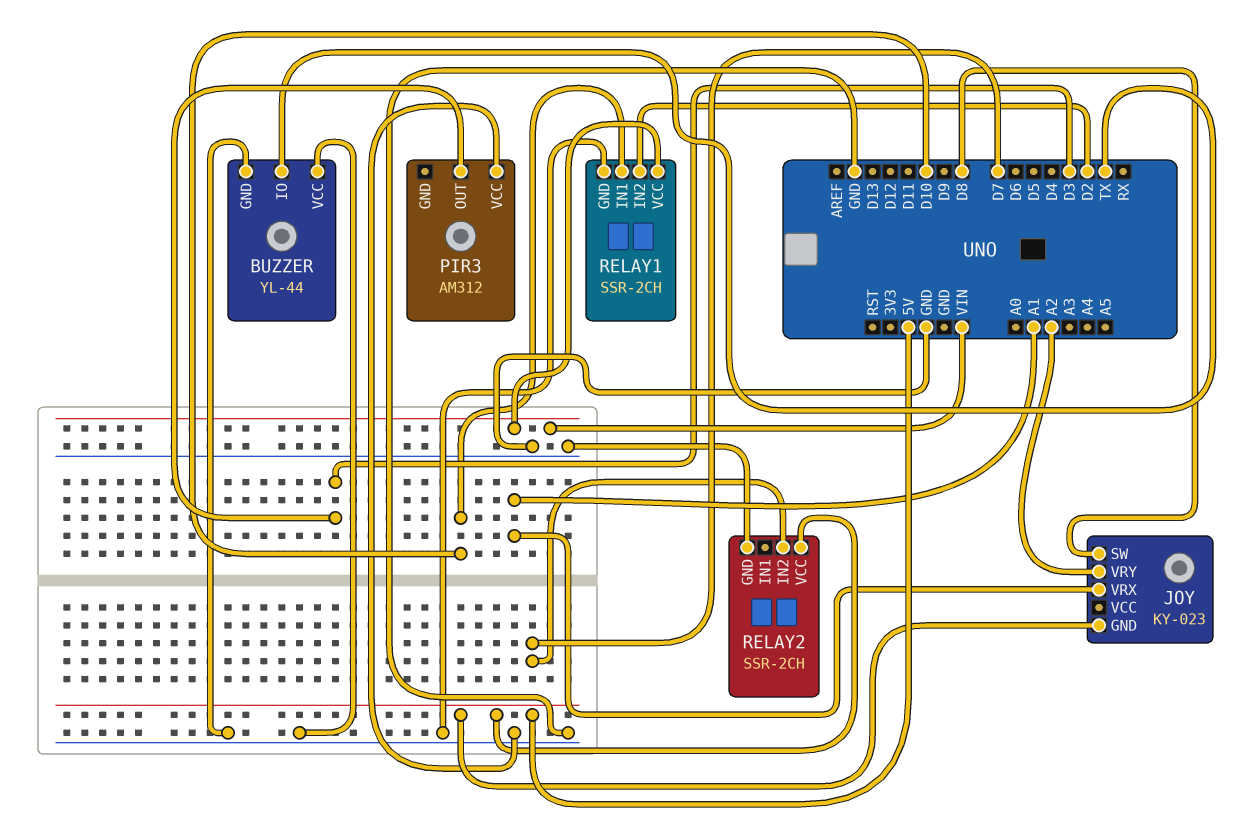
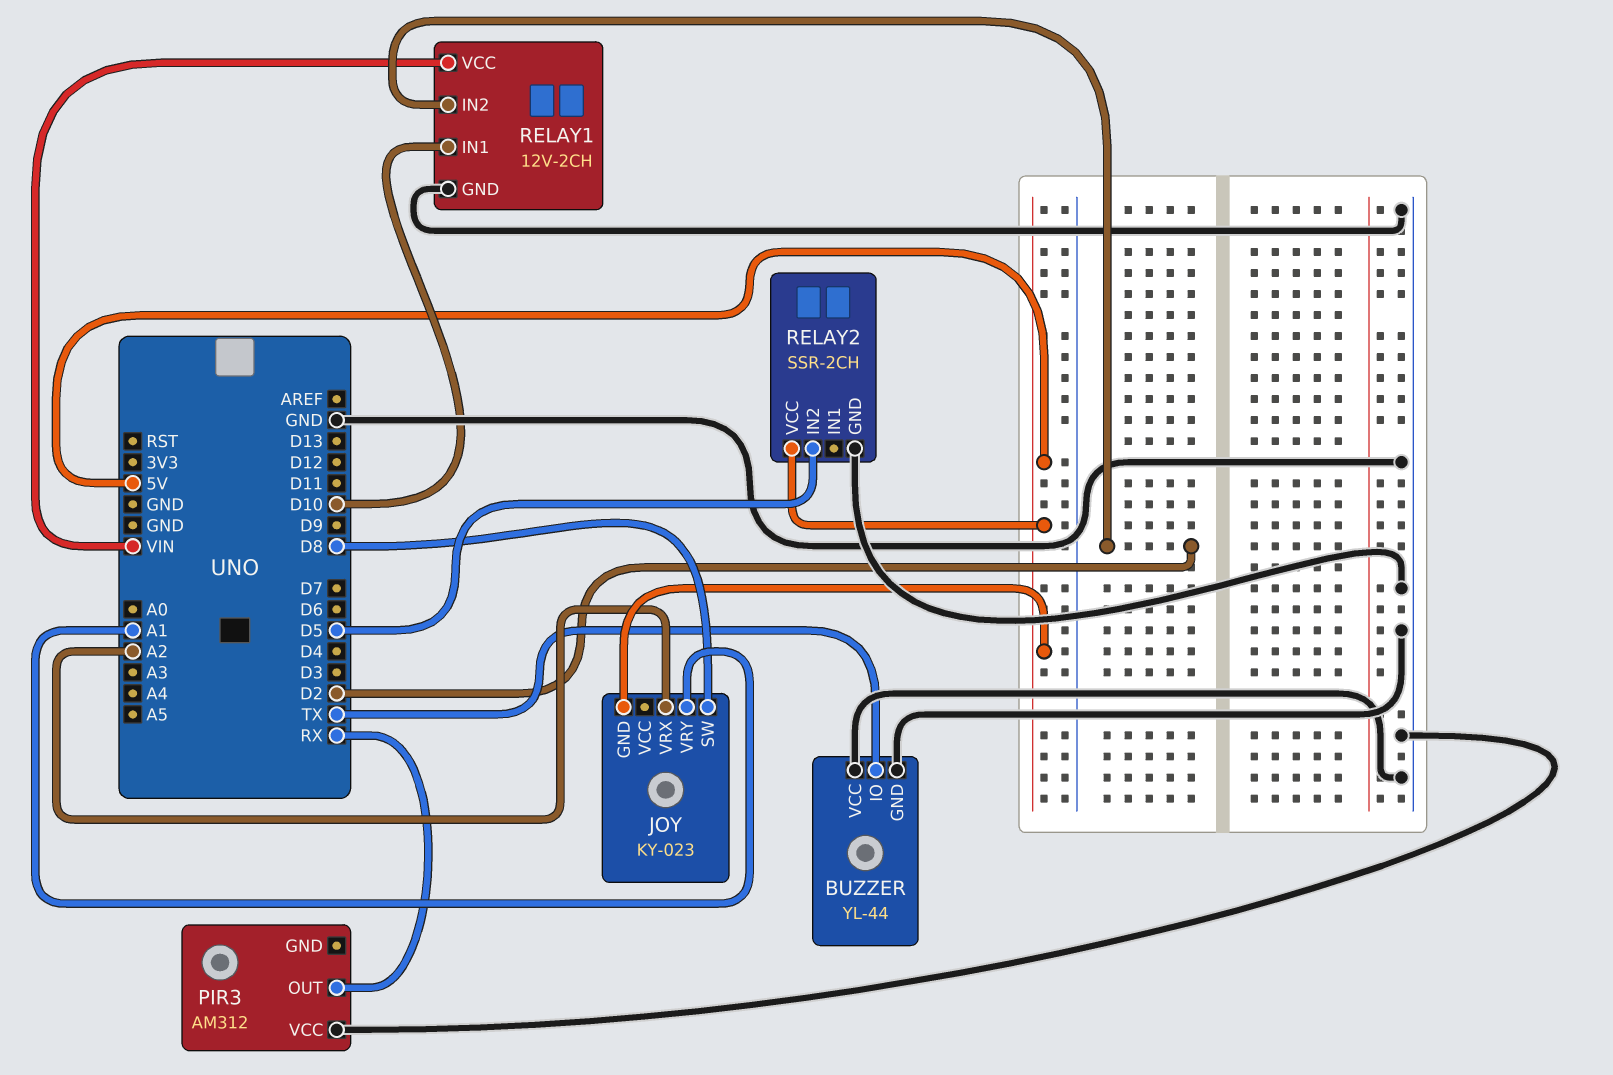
JOY pin VRX: A1 -> A2
JOY pin VRY: A2 -> A1
PIR3 pin OUT: D3 -> RX
RELAY1: SSR-2CH -> 12V-2CH
RELAY2 pin IN2: D7 -> D5

